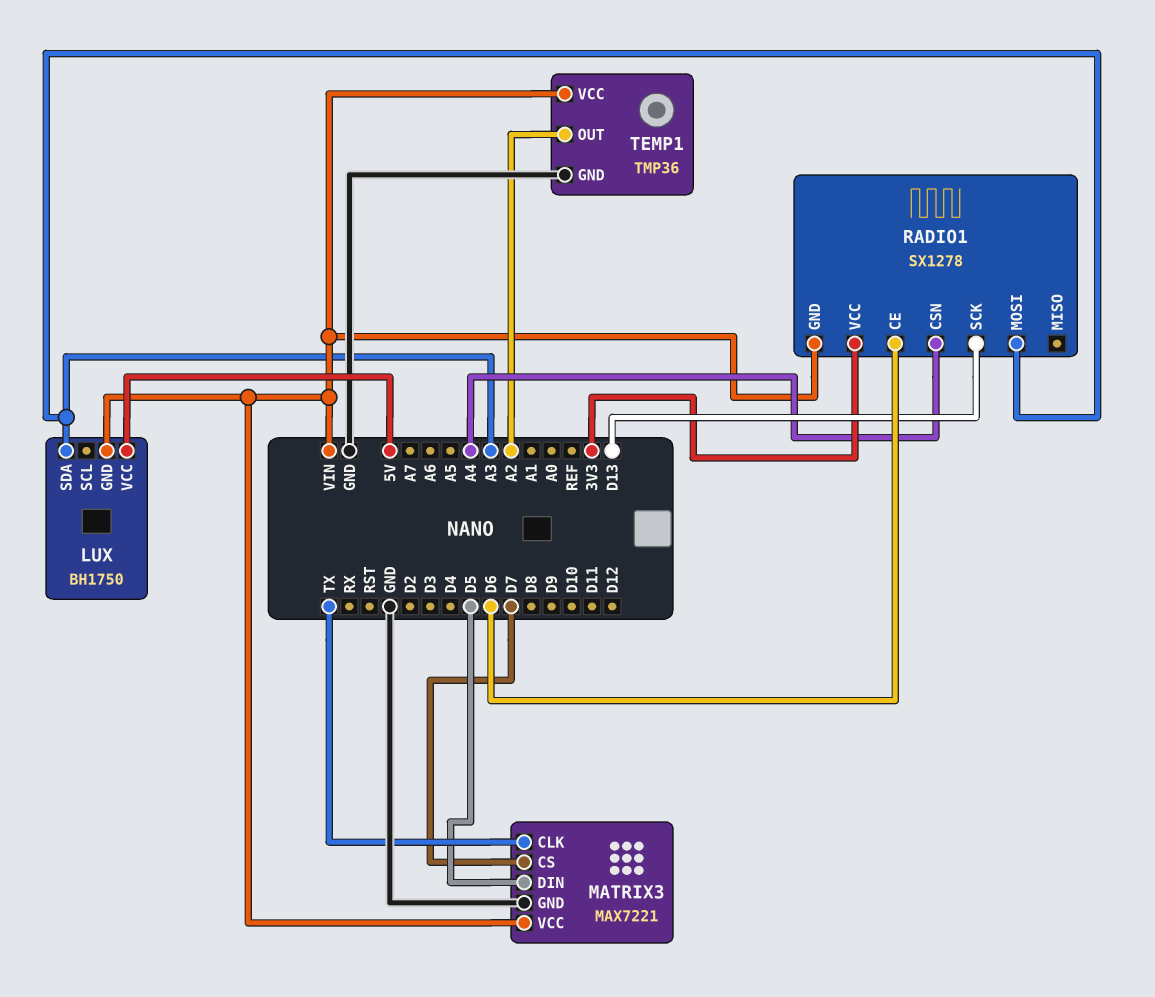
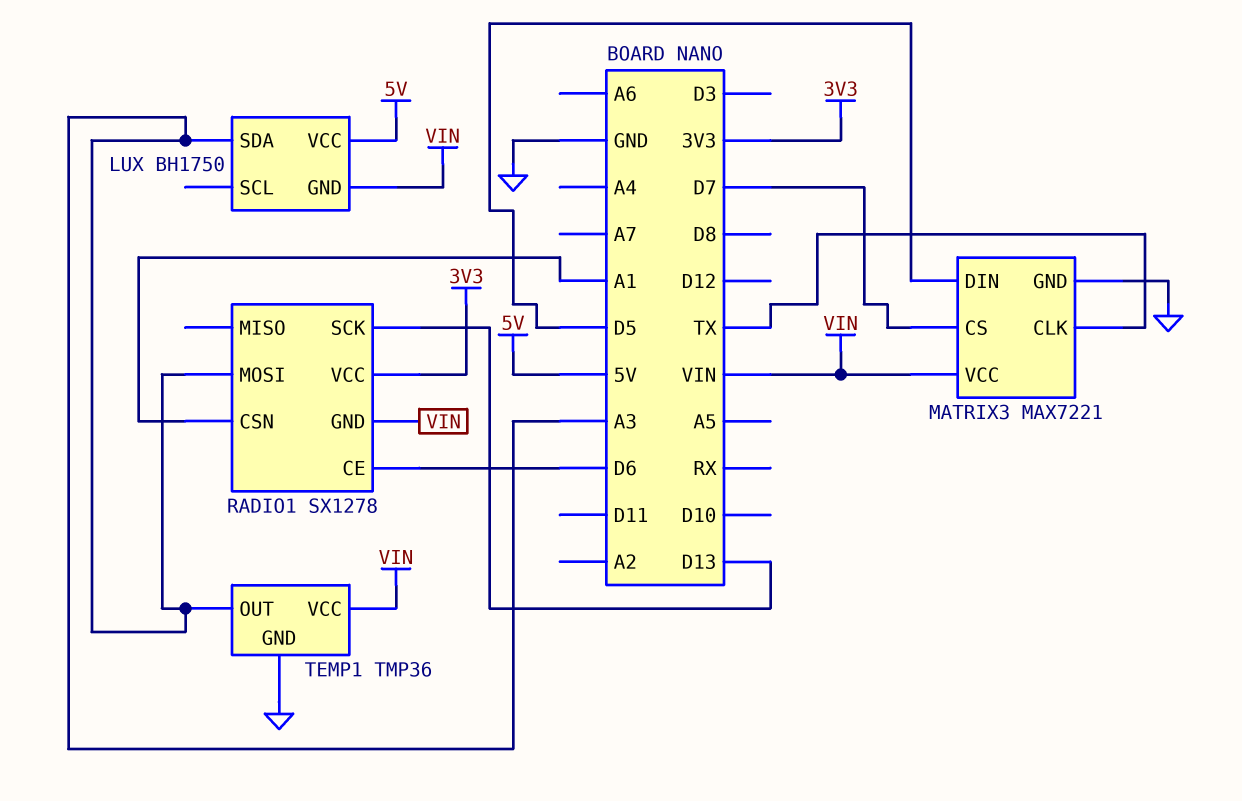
RADIO1 pin CSN: A4 -> A1
TEMP1 pin OUT: A2 -> A3

